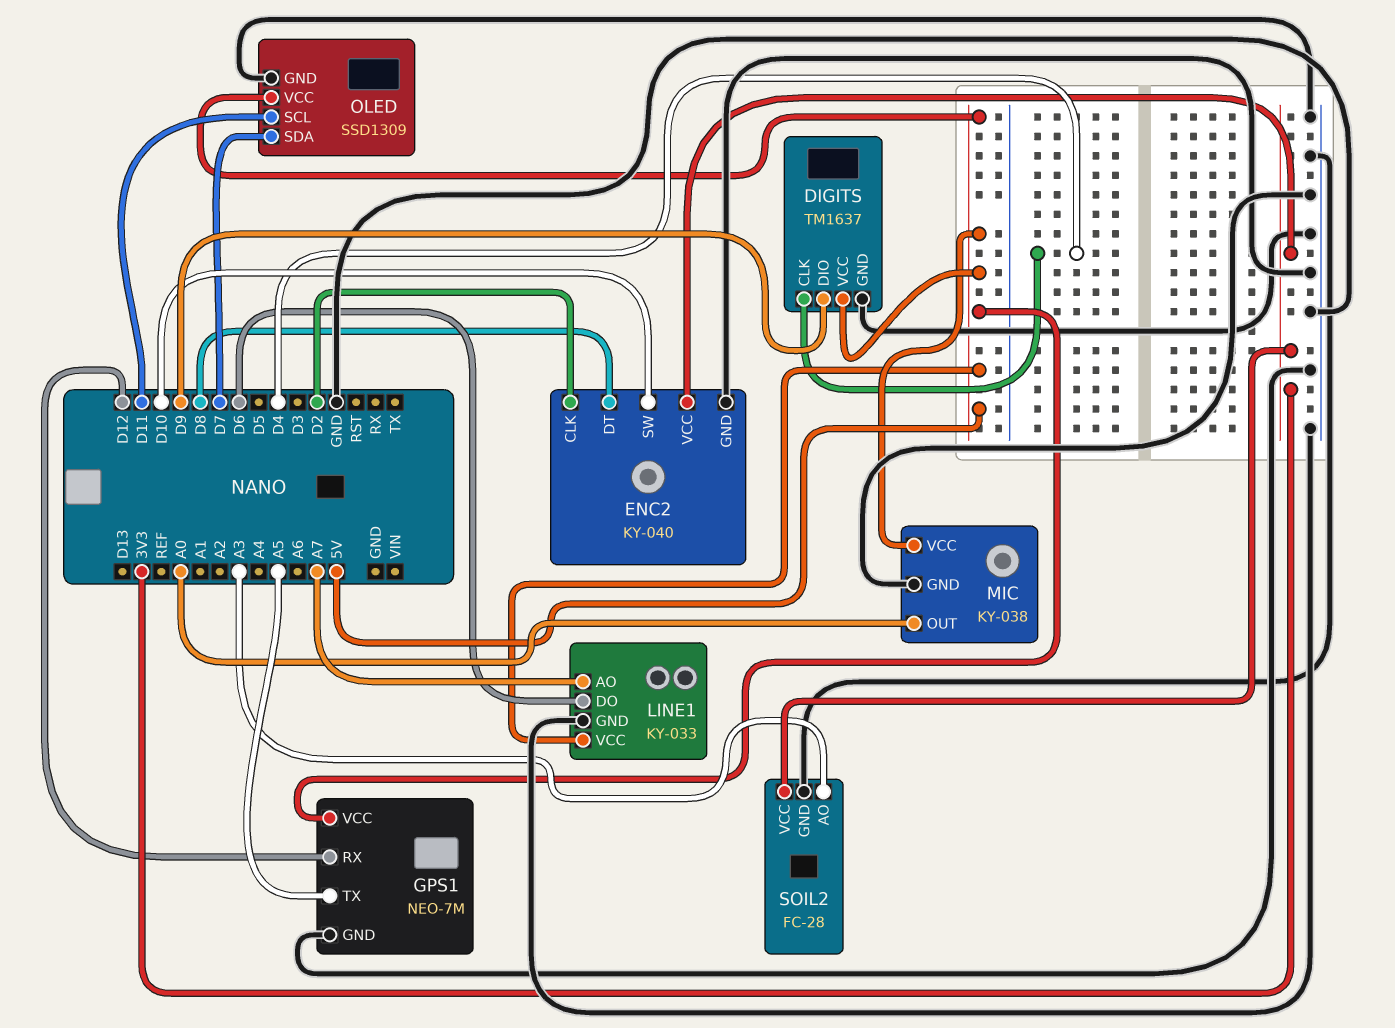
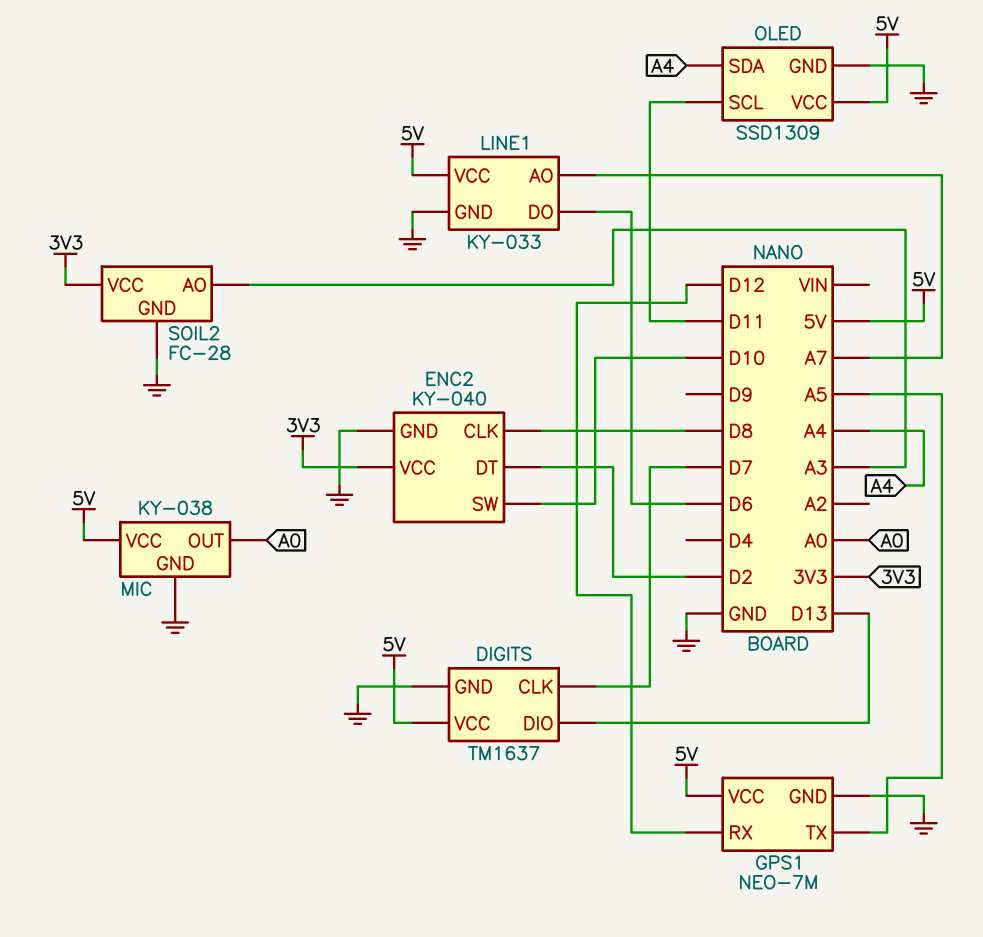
DIGITS pin CLK: D4 -> D7
DIGITS pin DIO: D9 -> D13
ENC2 pin CLK: D2 -> D8
ENC2 pin DT: D8 -> D2
OLED pin SDA: D7 -> A4

